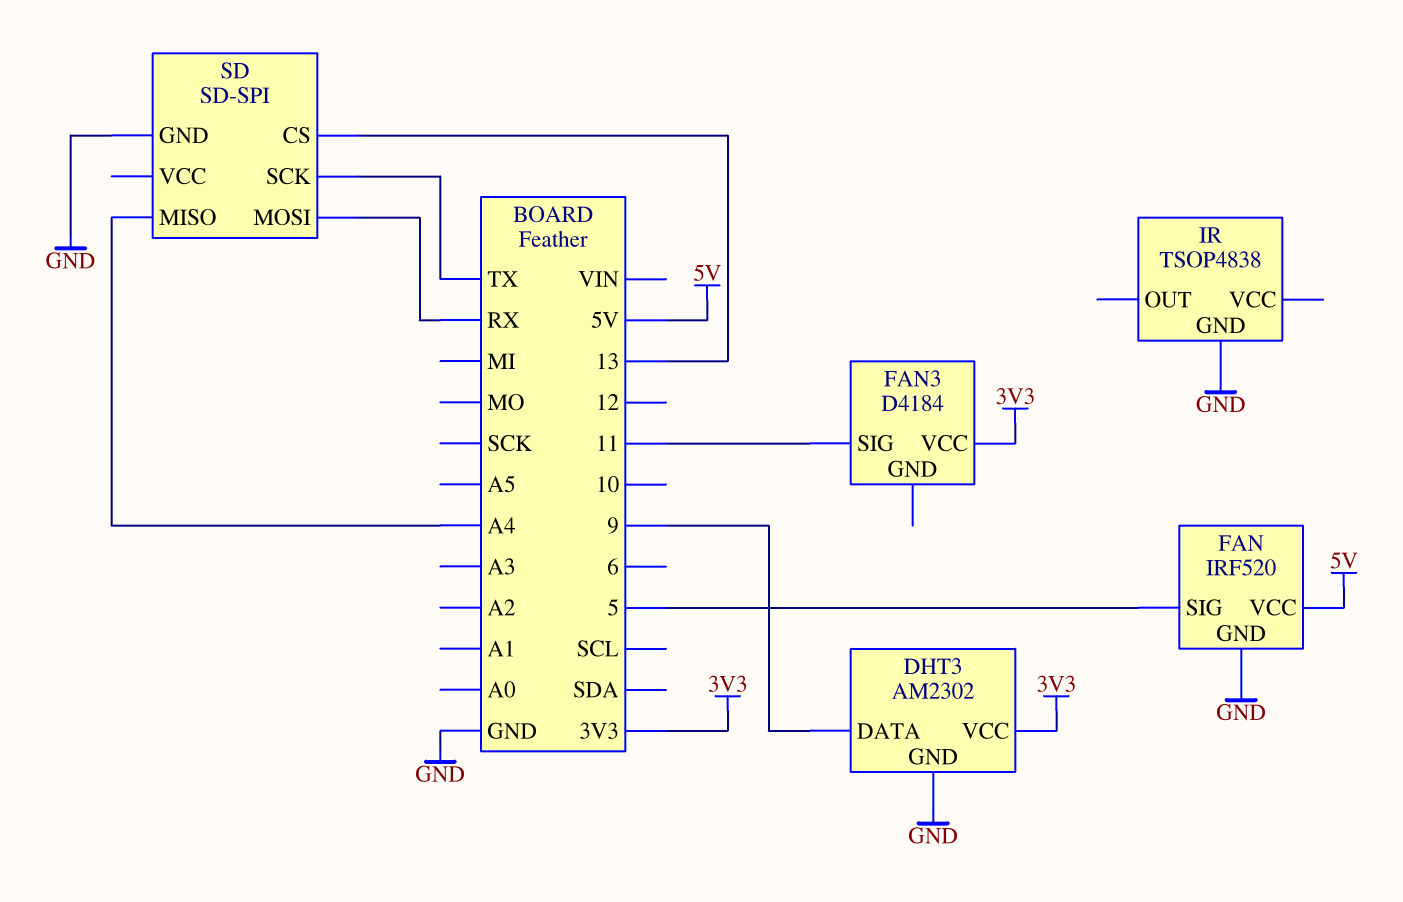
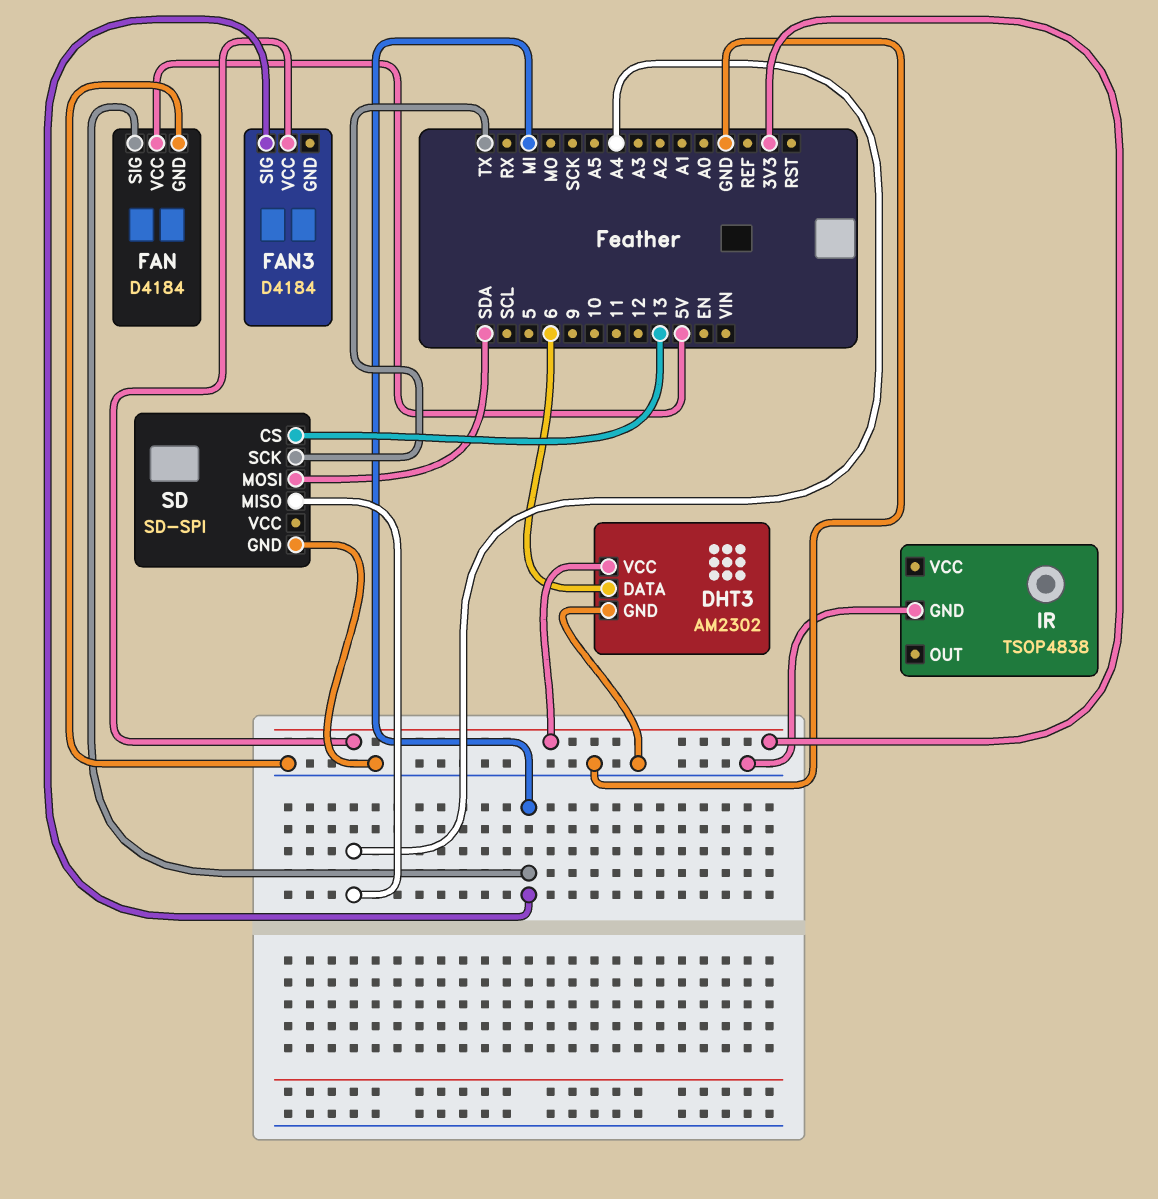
DHT3 pin DATA: 9 -> 6
FAN: IRF520 -> D4184
FAN pin SIG: 5 -> MI
FAN3 pin SIG: 11 -> MI
SD pin MOSI: RX -> SDA

